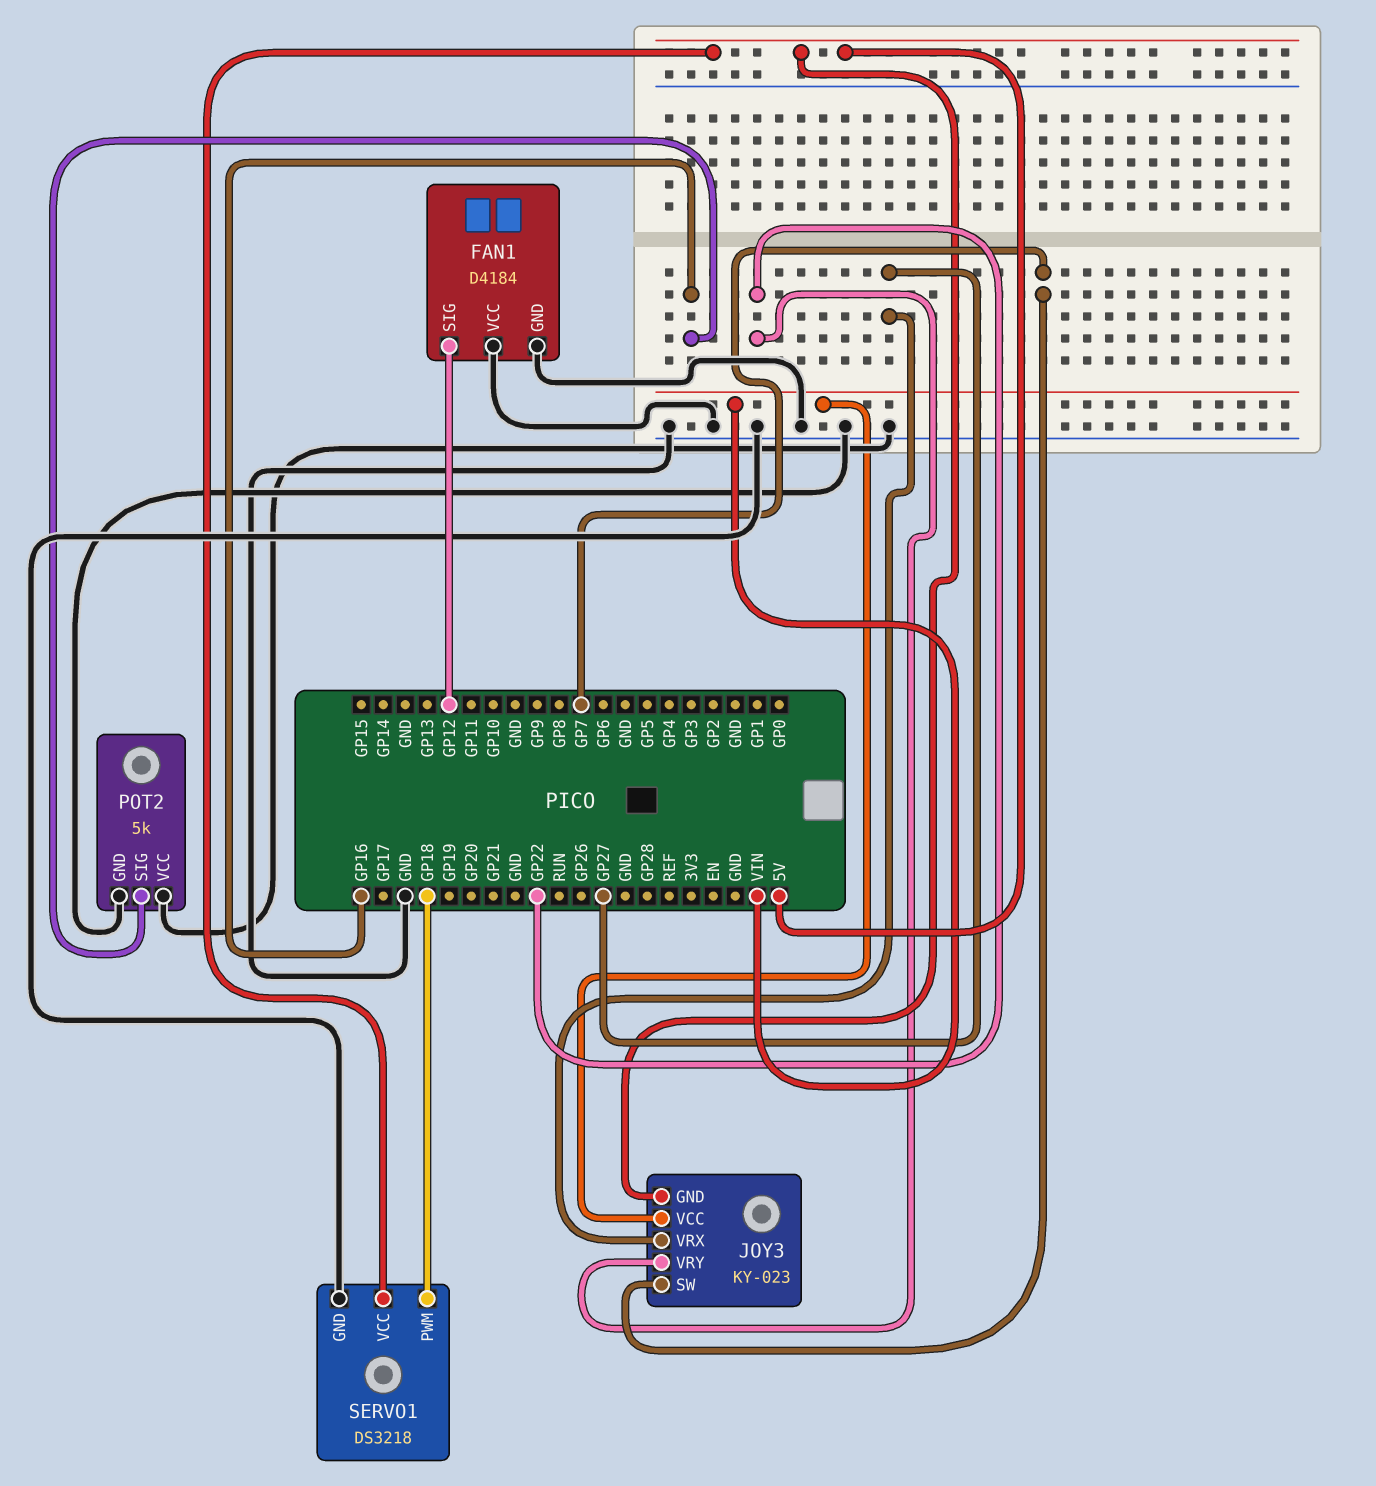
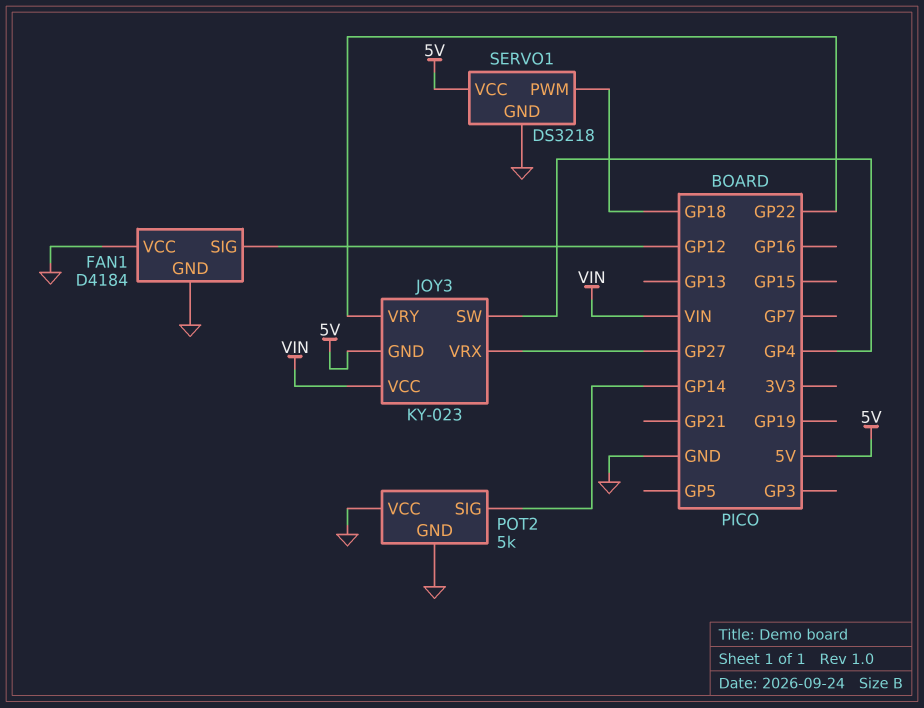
JOY3 pin SW: GP7 -> GP4
POT2 pin SIG: GP16 -> GP14

